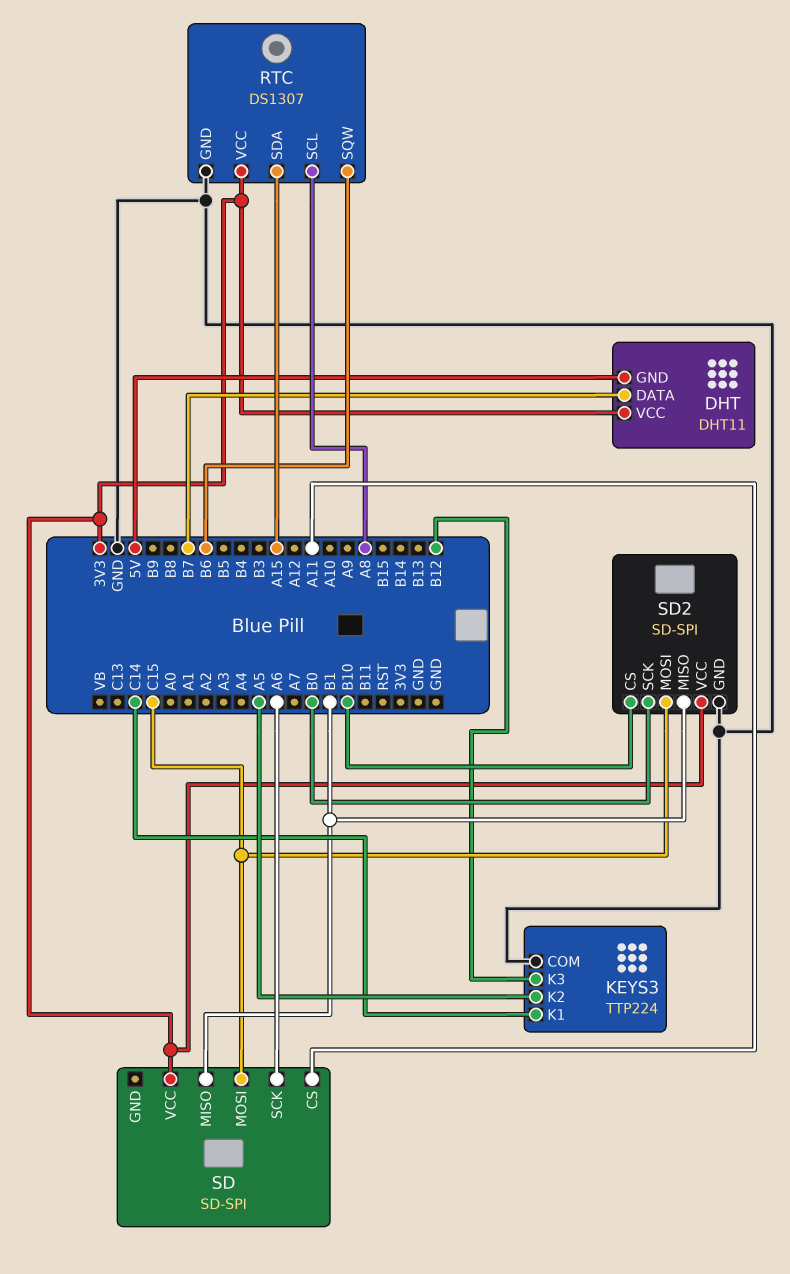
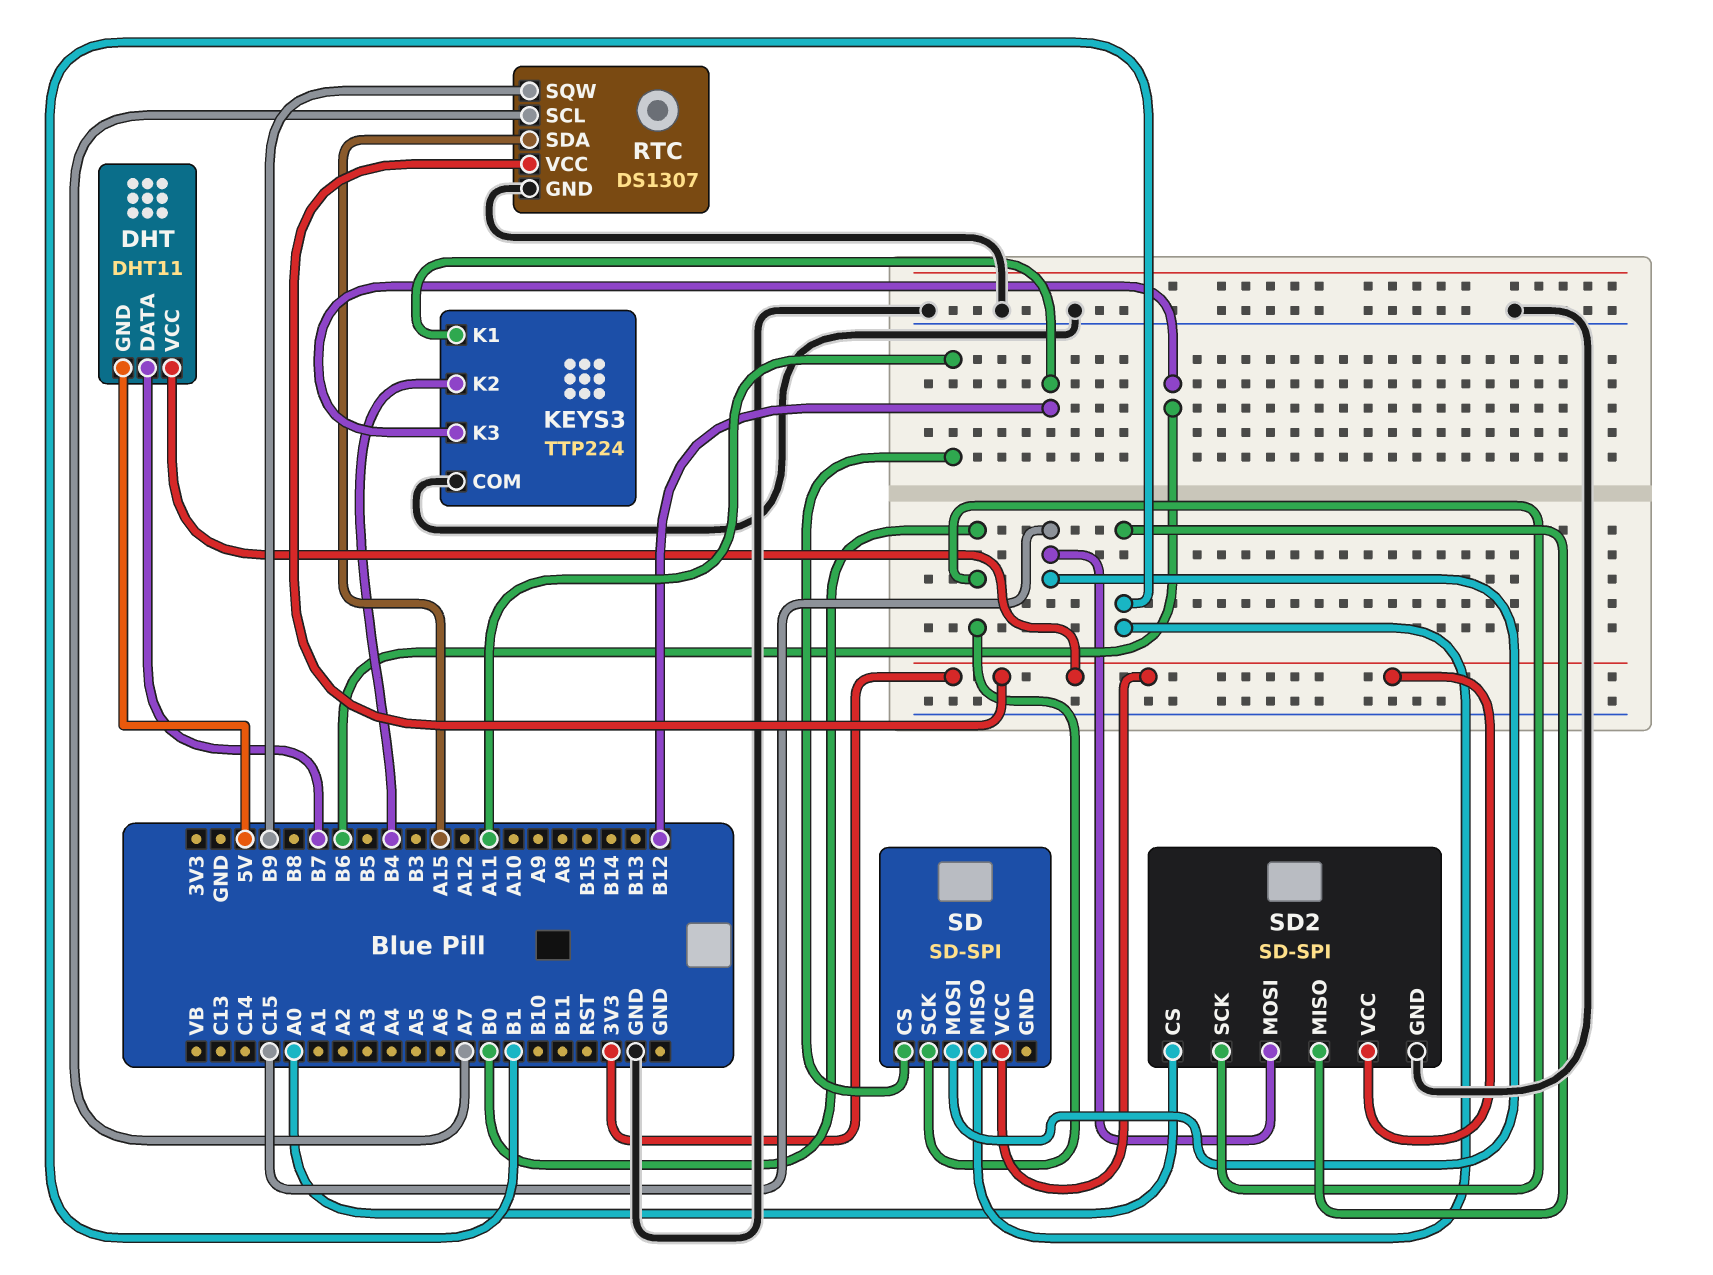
KEYS3 pin K1: C14 -> B12
KEYS3 pin K2: A5 -> B4
KEYS3 pin K3: B12 -> B6
RTC pin SCL: A8 -> A7
RTC pin SQW: B6 -> B9
SD pin SCK: A6 -> B0
SD2 pin CS: B10 -> A0

